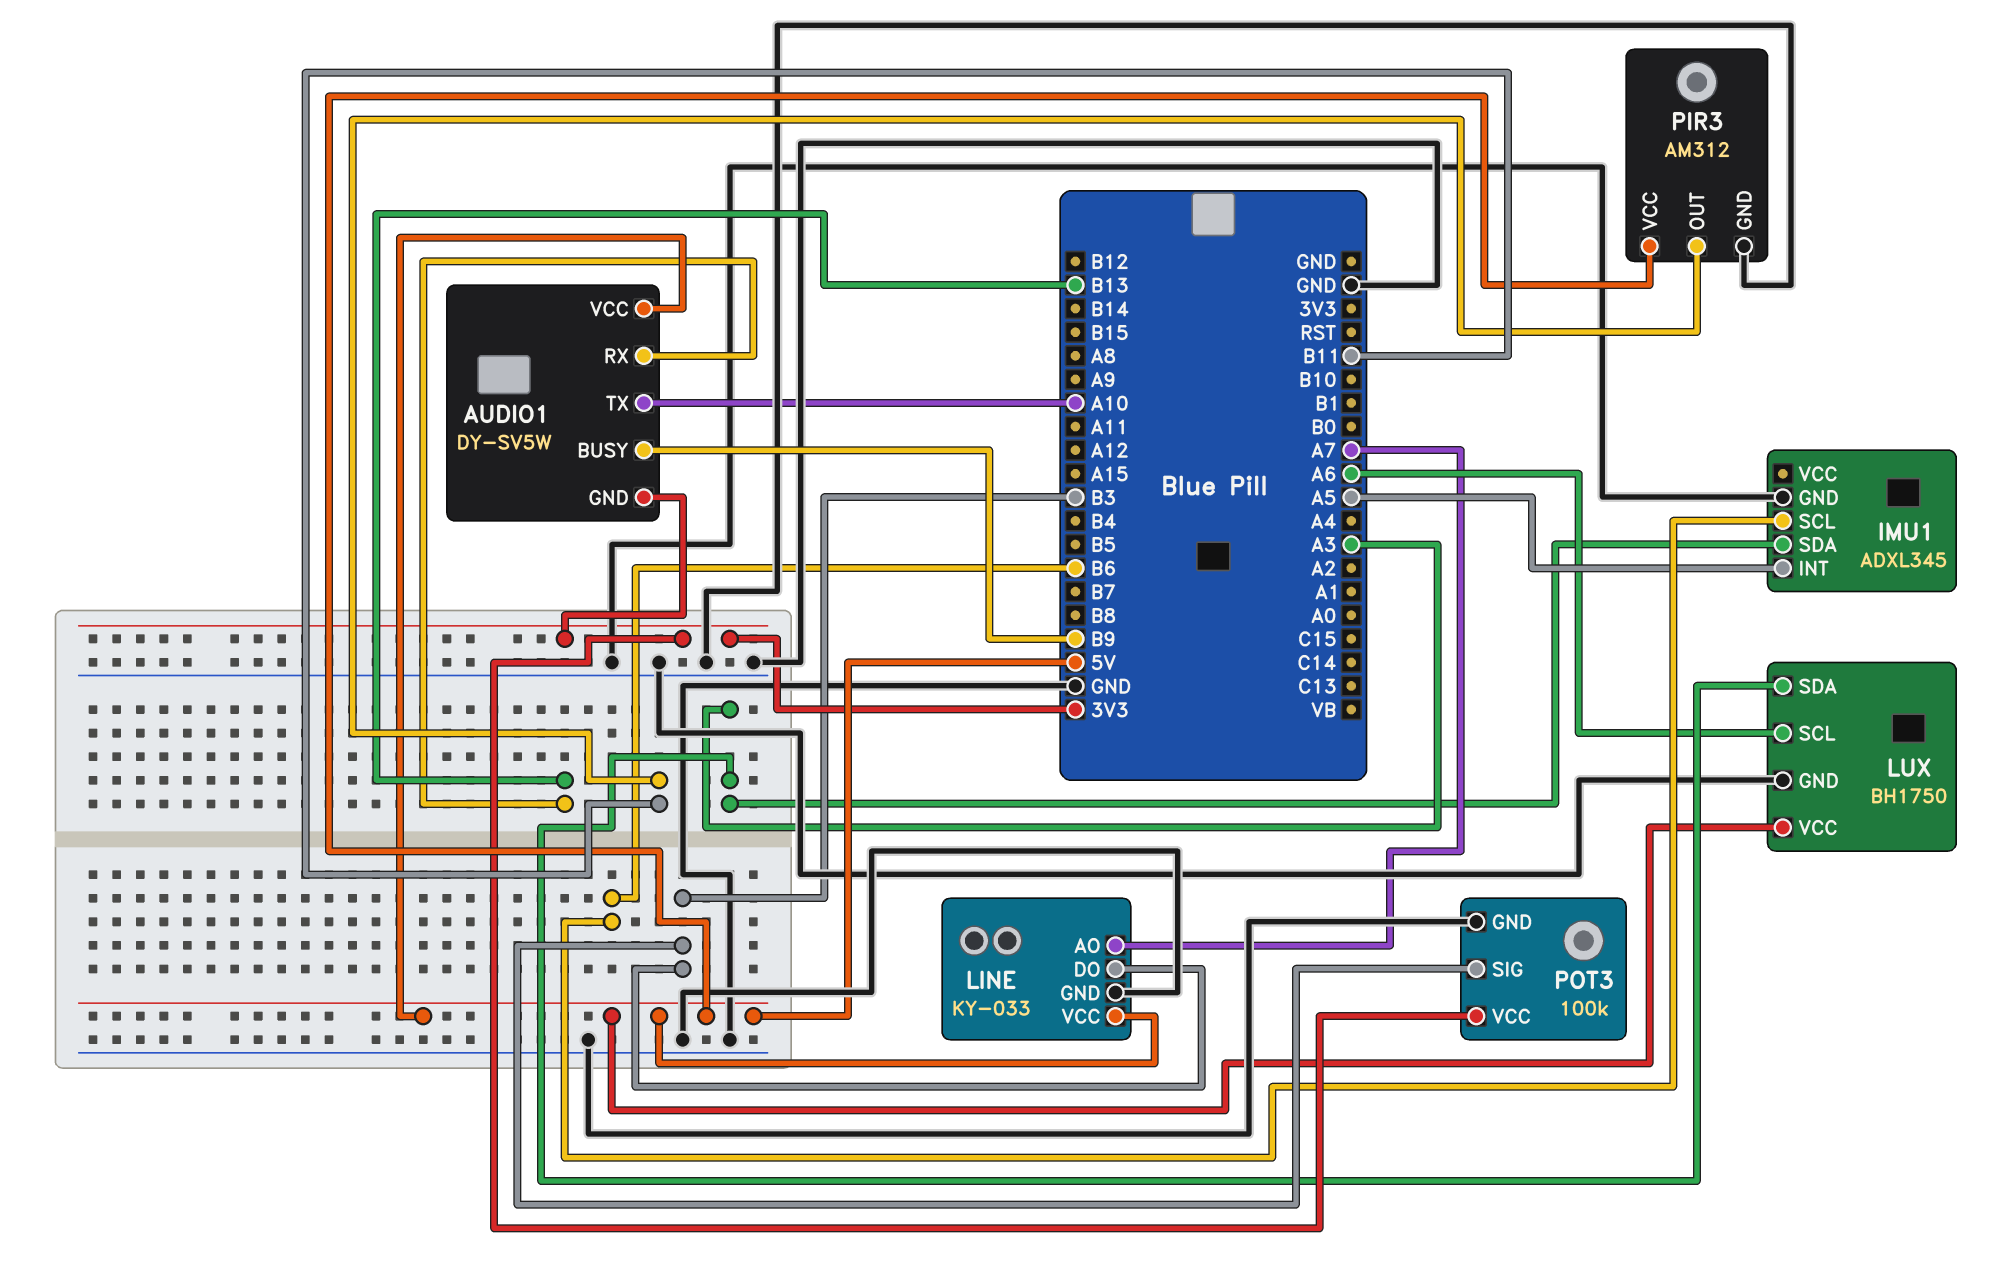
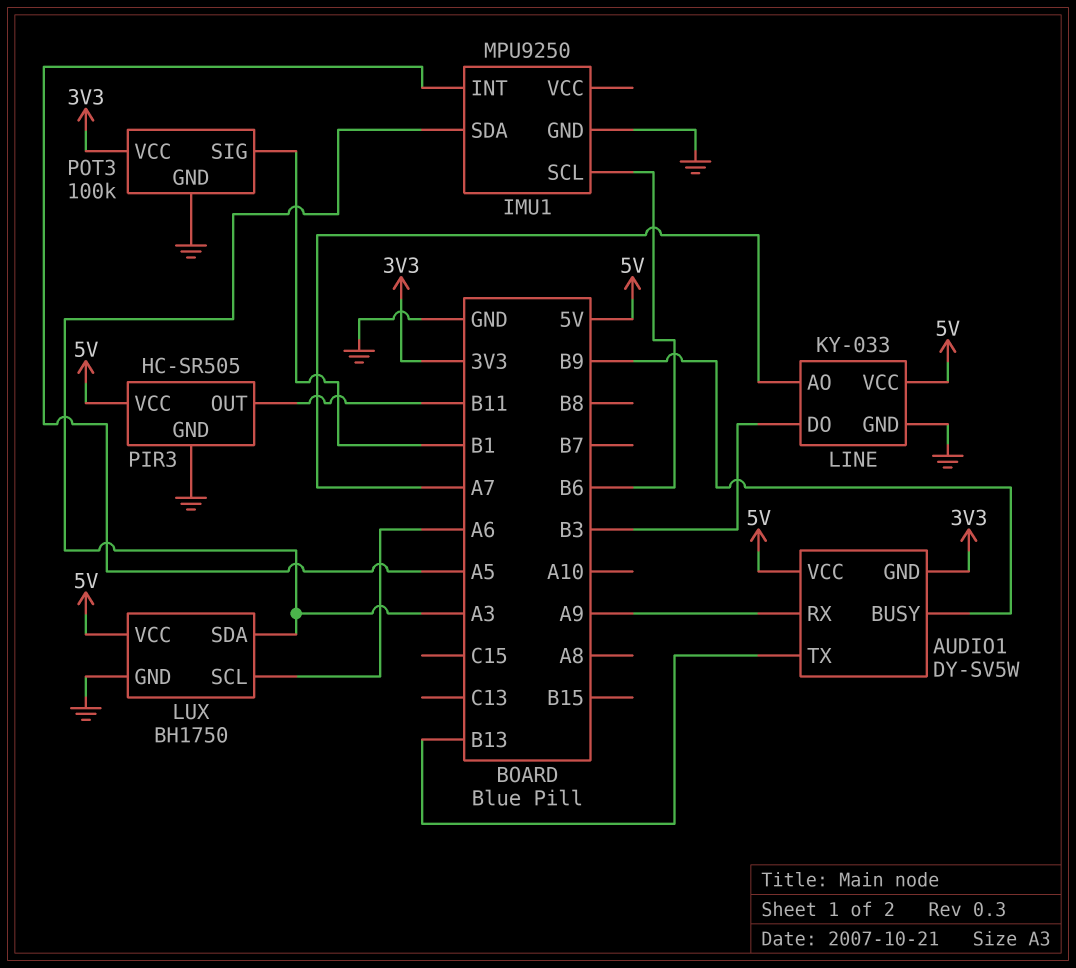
AUDIO1 pin RX: B13 -> A9
AUDIO1 pin TX: A10 -> B13
IMU1: ADXL345 -> MPU9250
PIR3: AM312 -> HC-SR505
POT3 pin SIG: B3 -> B1

